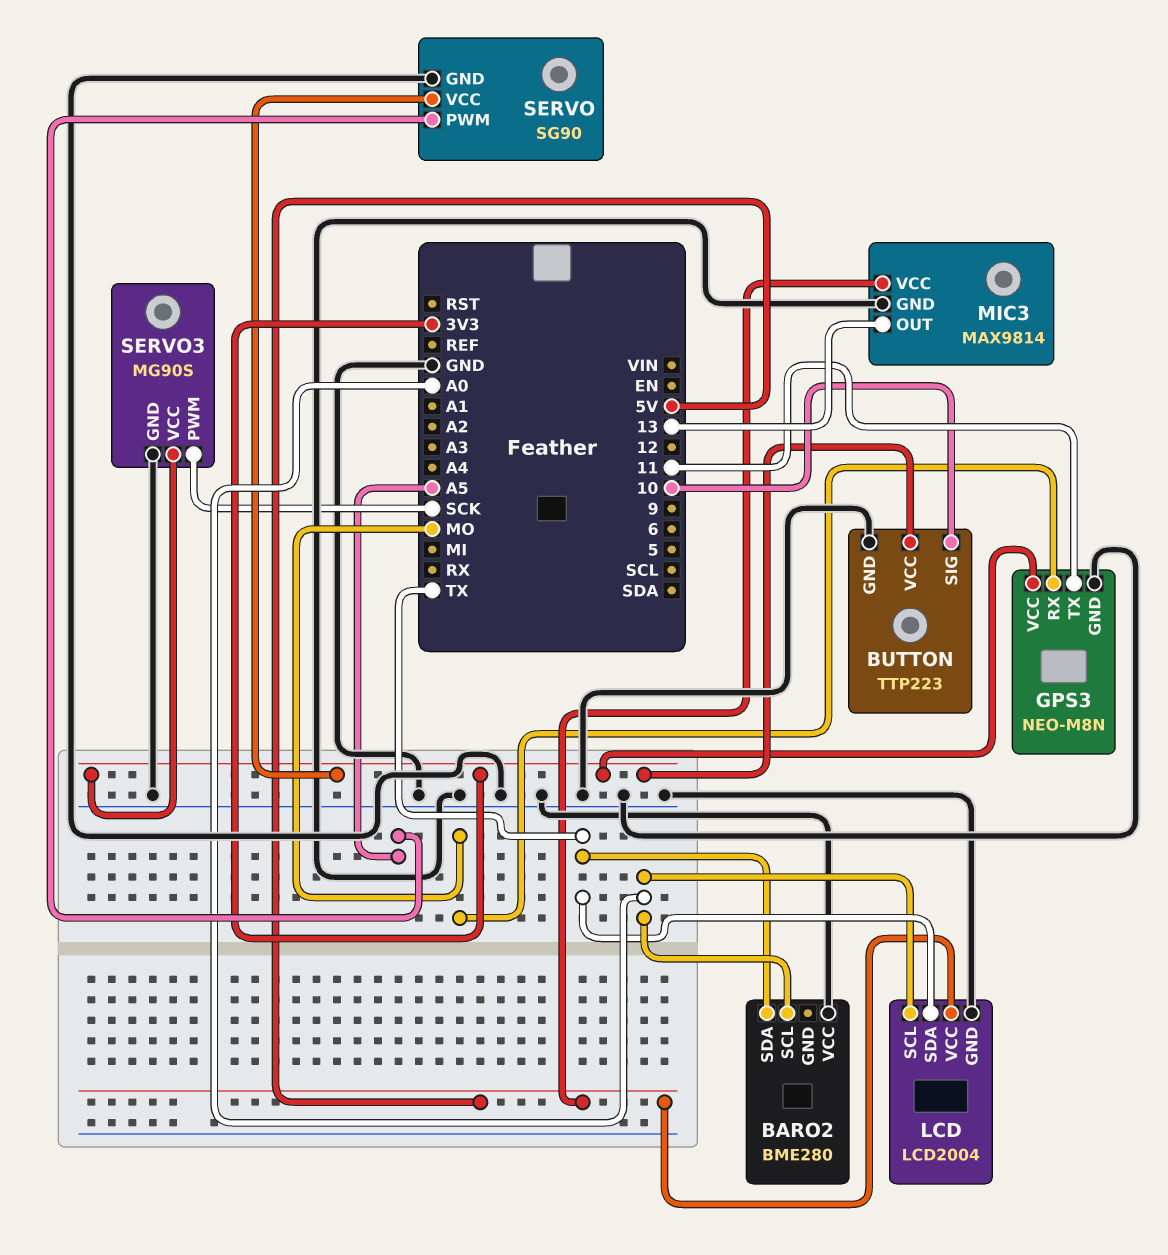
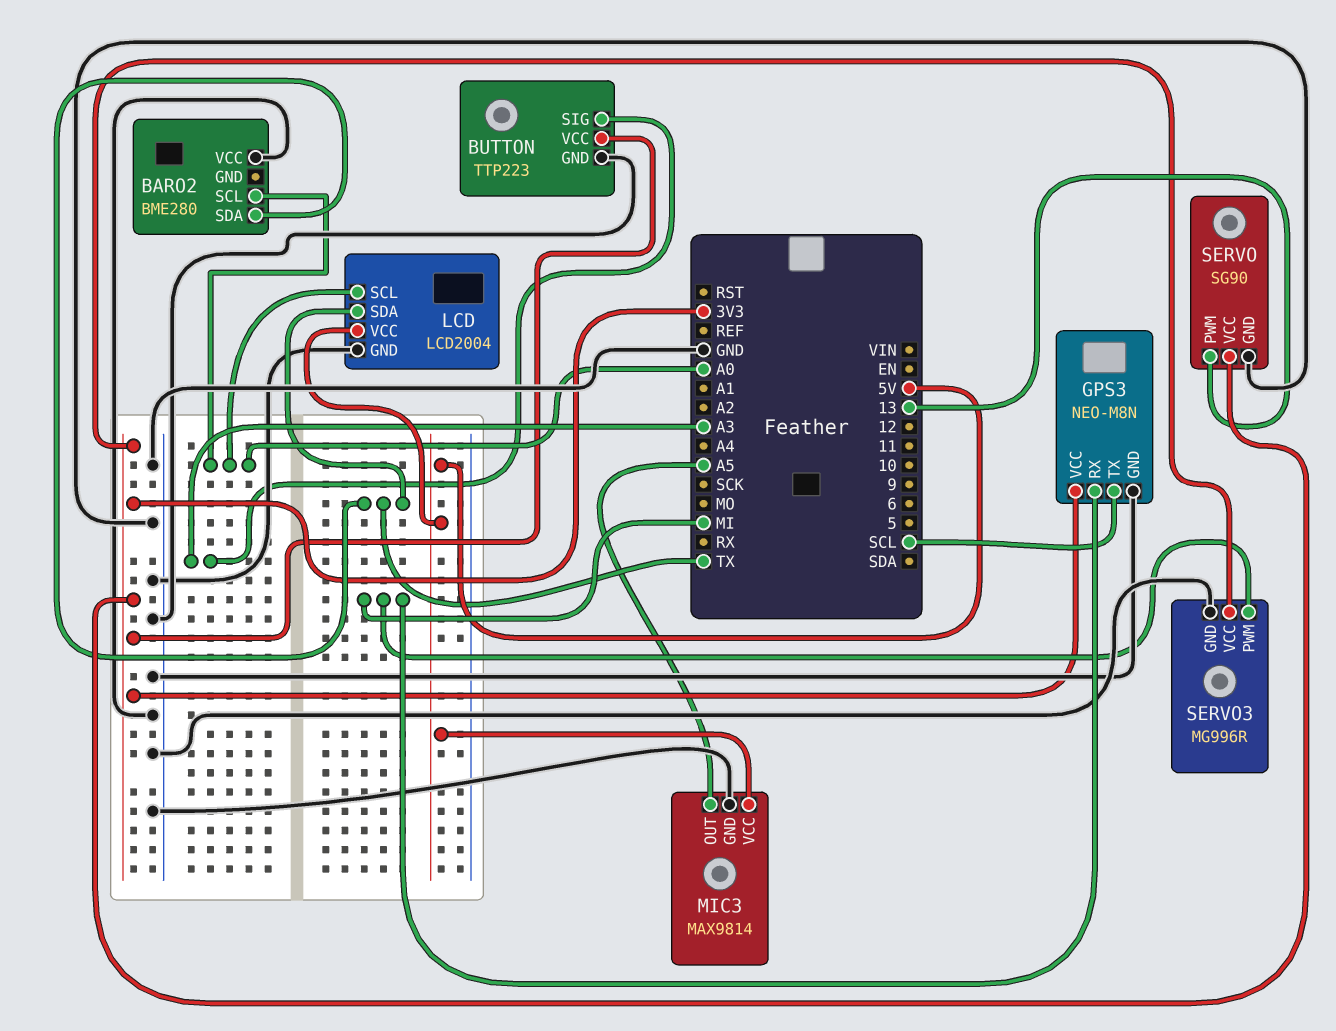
BUTTON pin SIG: 10 -> A3
GPS3 pin RX: MO -> MI
GPS3 pin TX: 11 -> SCL
MIC3 pin OUT: 13 -> A5
SERVO pin PWM: A5 -> 13
SERVO3: MG90S -> MG996R
SERVO3 pin PWM: SCK -> MI

